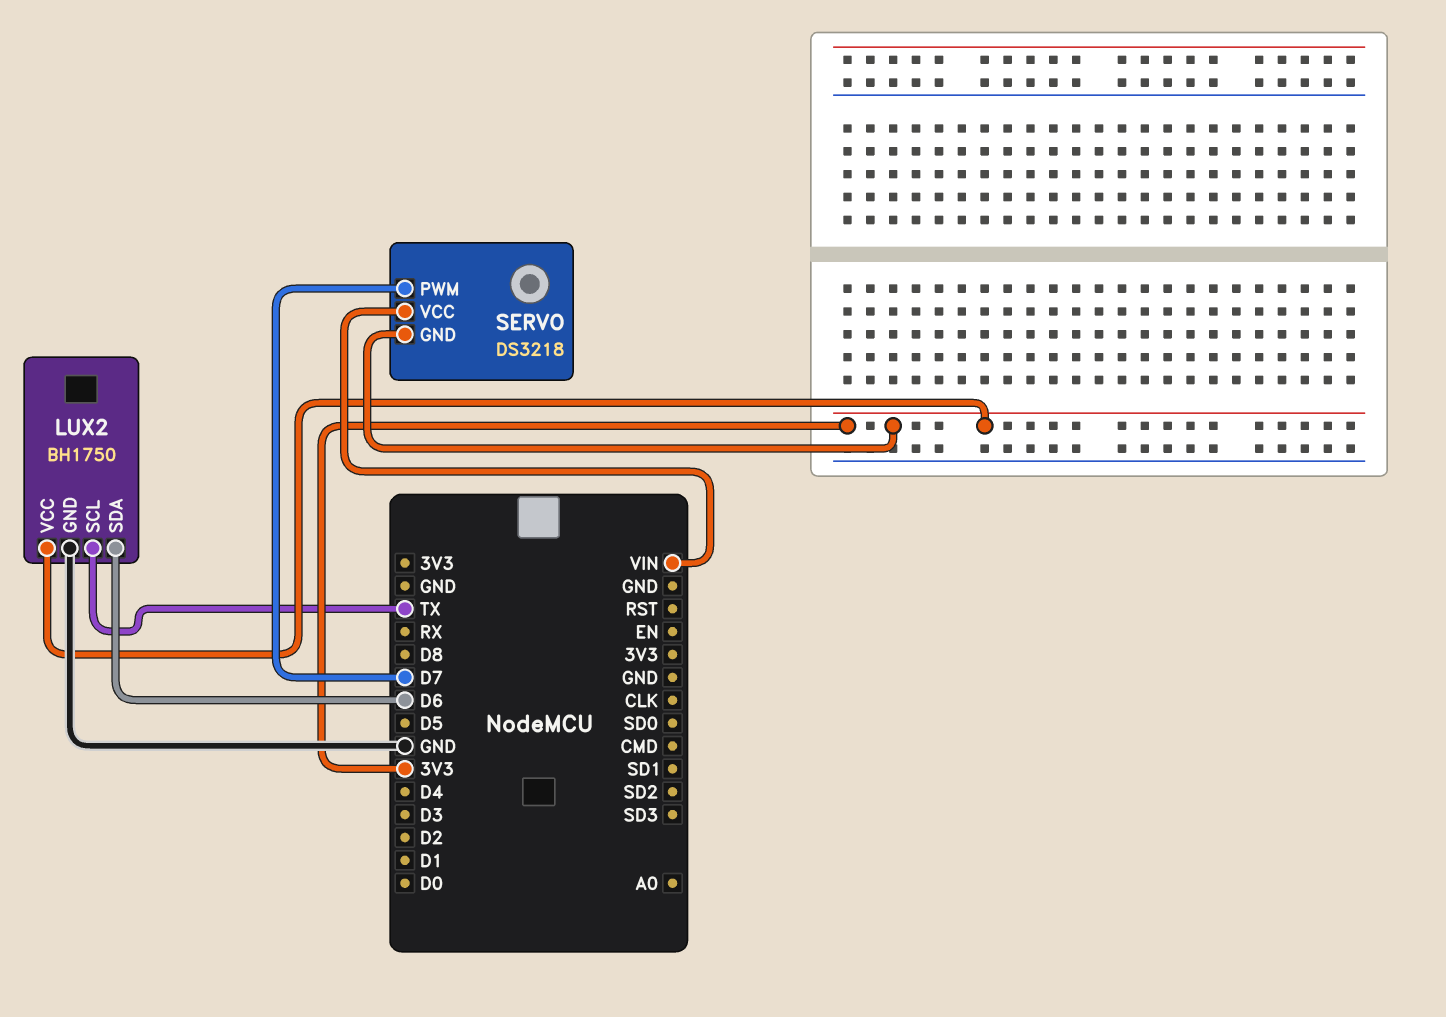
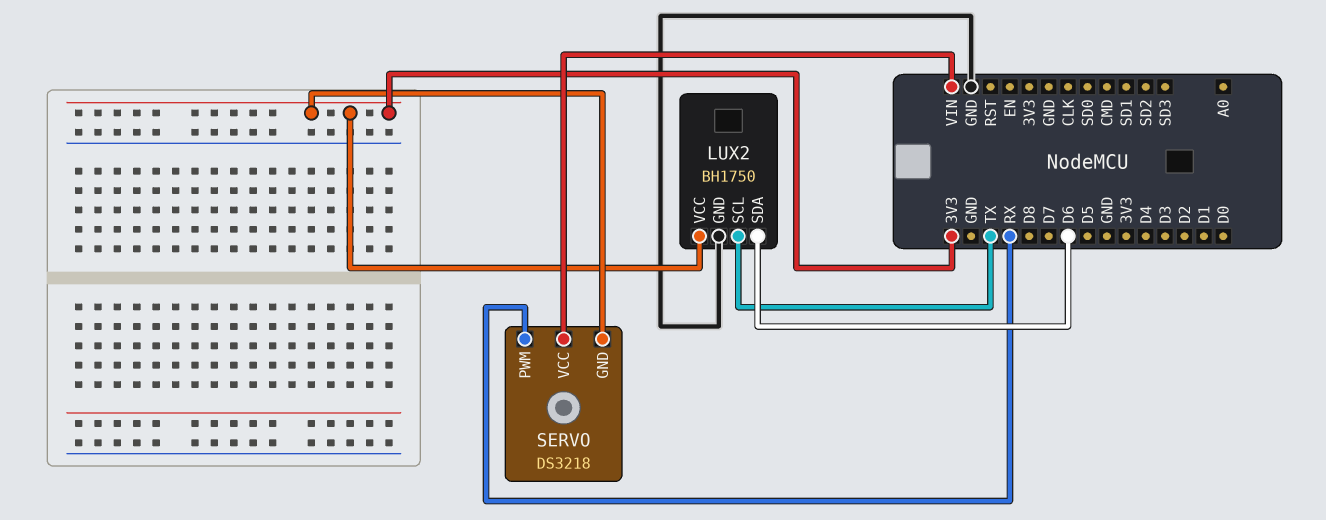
SERVO pin PWM: D7 -> RX

